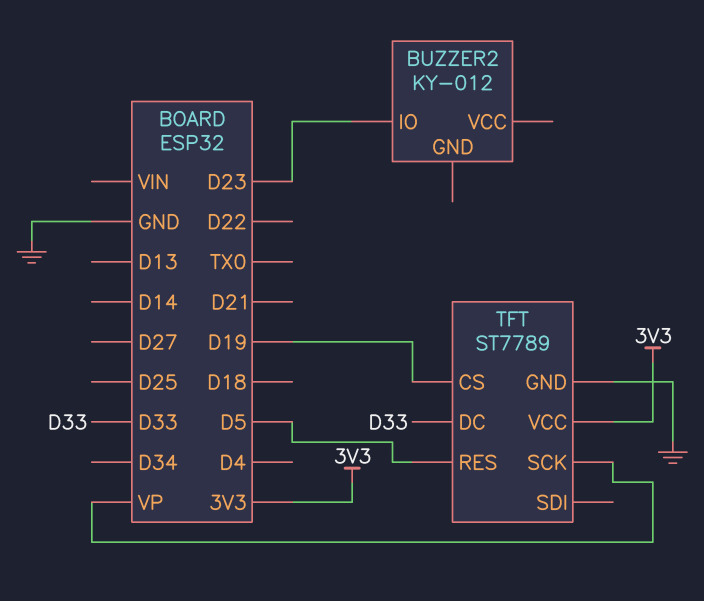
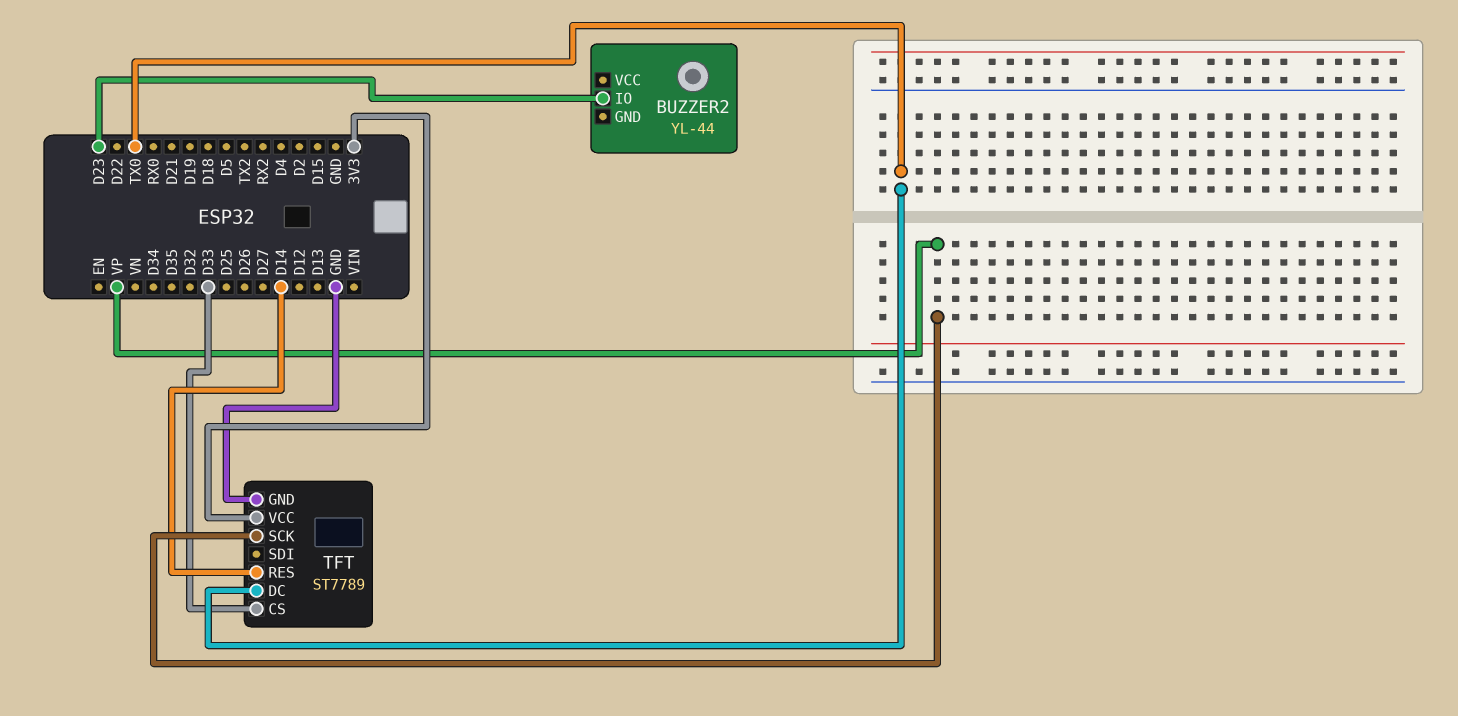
BUZZER2: KY-012 -> YL-44
TFT pin CS: D19 -> D33
TFT pin DC: D33 -> TX0
TFT pin RES: D5 -> D14

